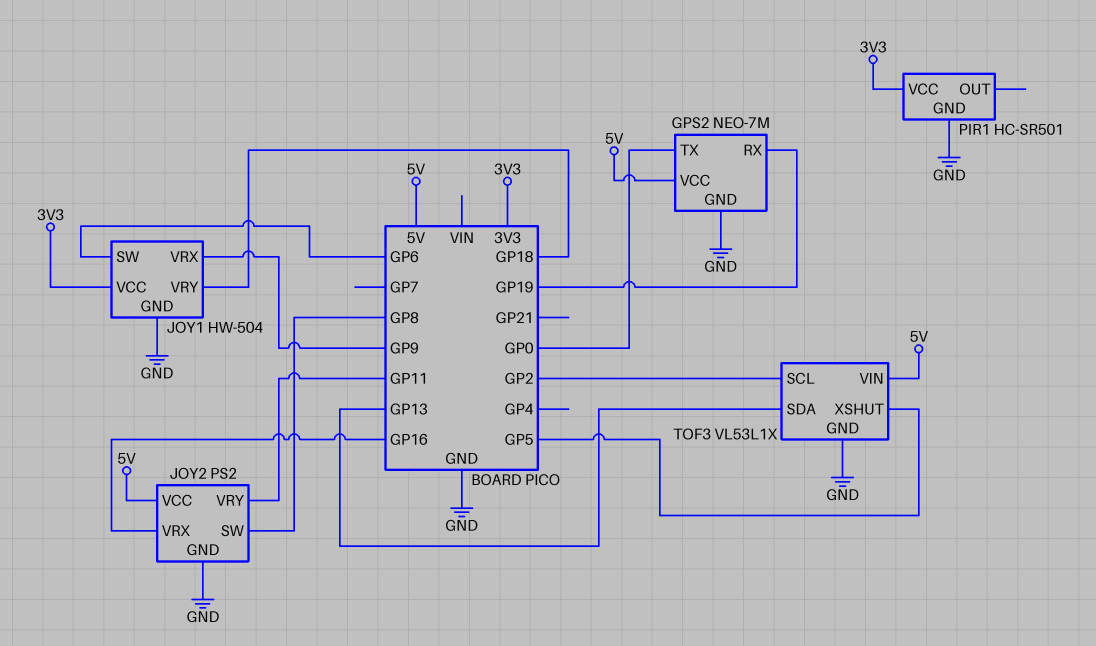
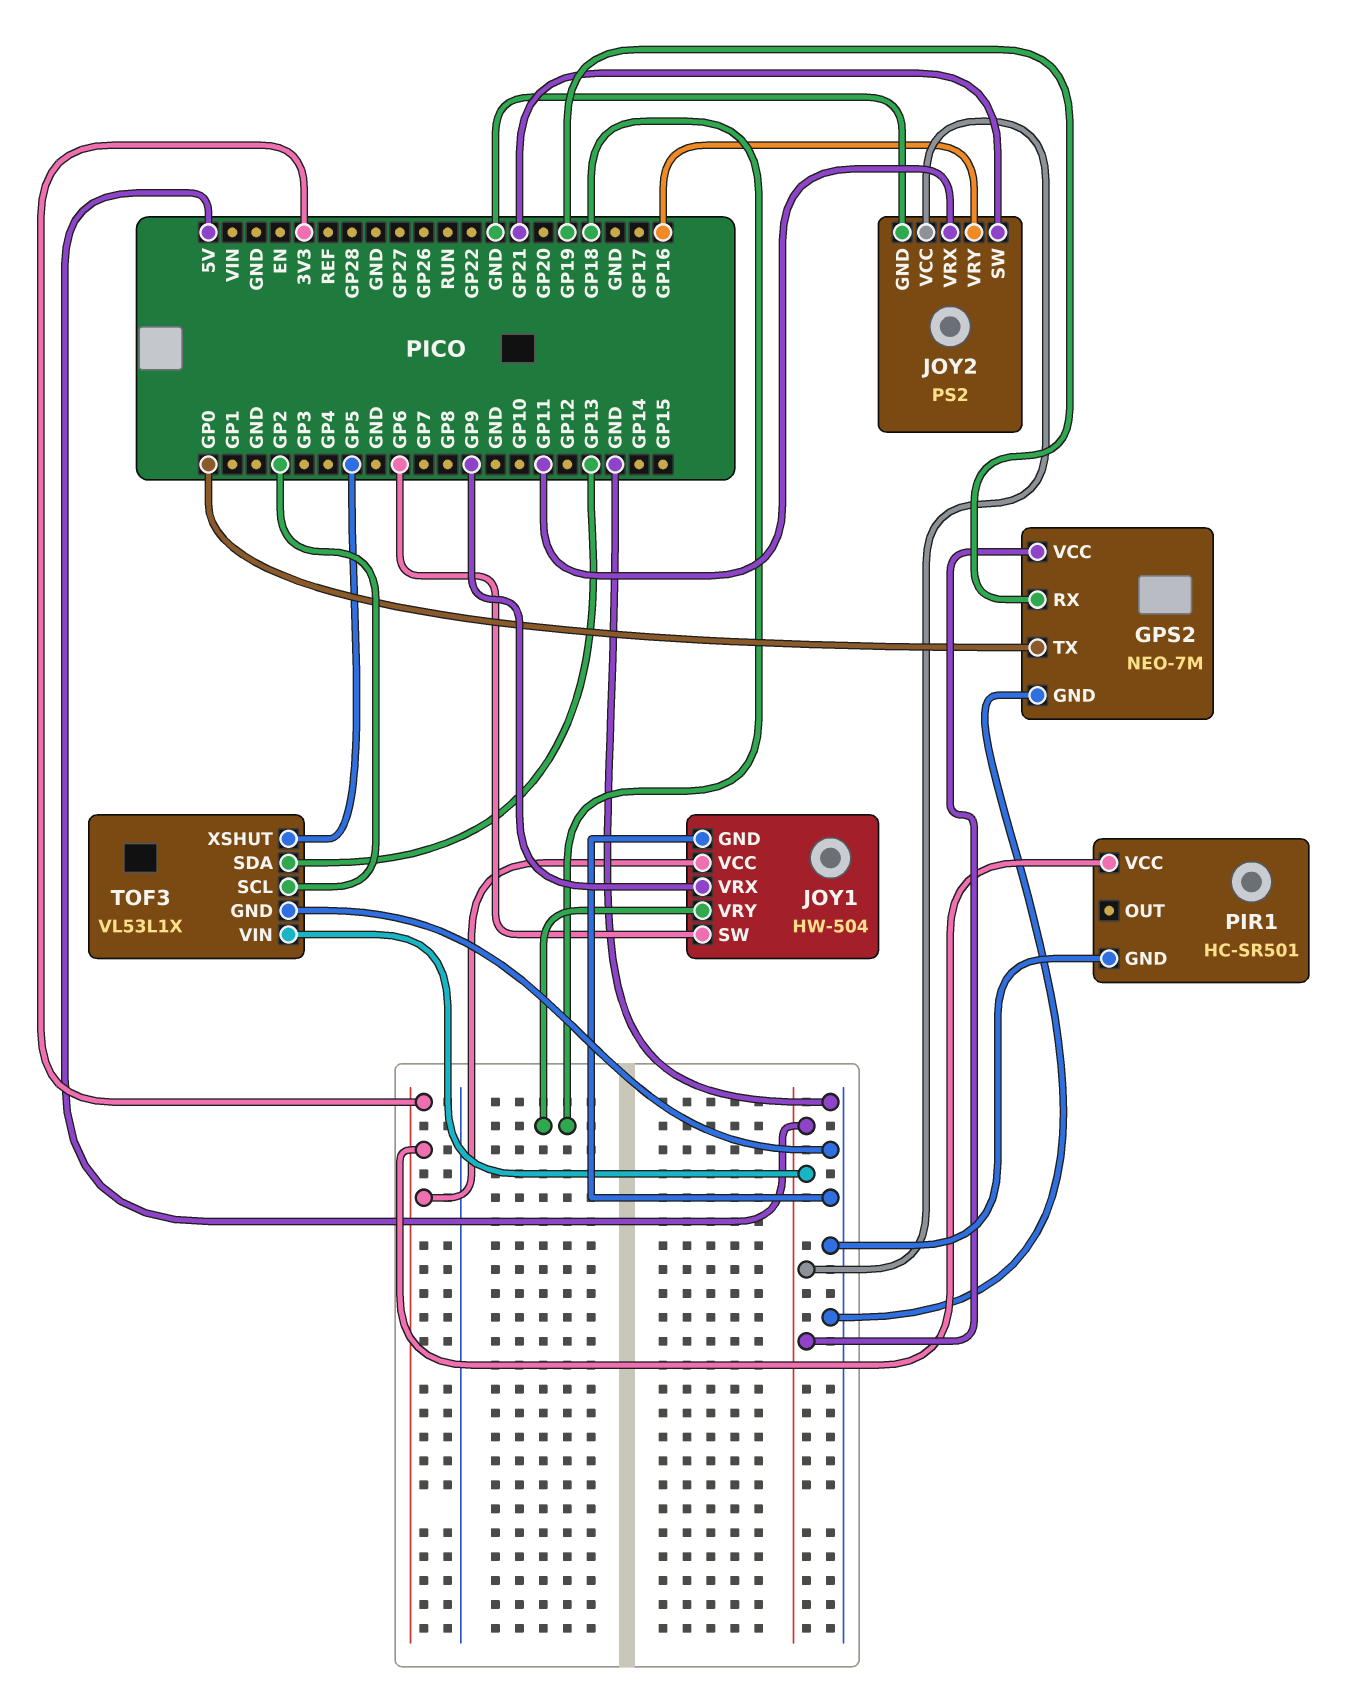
JOY2 pin SW: GP8 -> GP21
JOY2 pin VRX: GP16 -> GP11
JOY2 pin VRY: GP11 -> GP16

